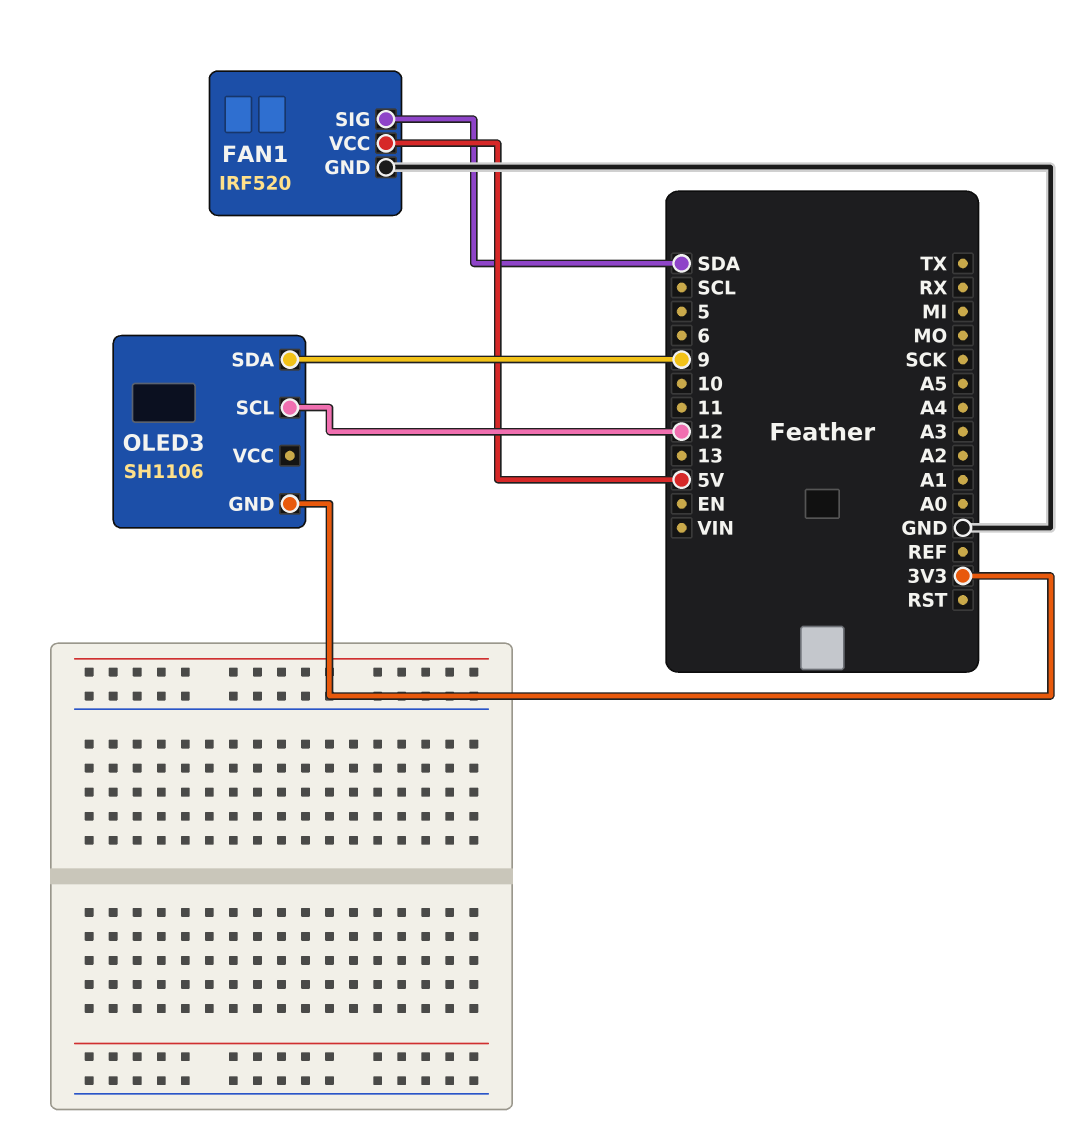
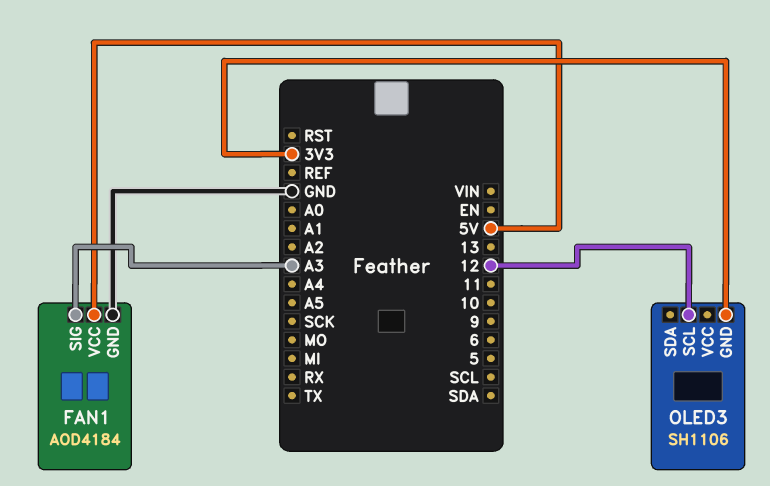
FAN1: IRF520 -> AOD4184
FAN1 pin SIG: SDA -> A3
OLED3 pin SDA: 9 -> none

